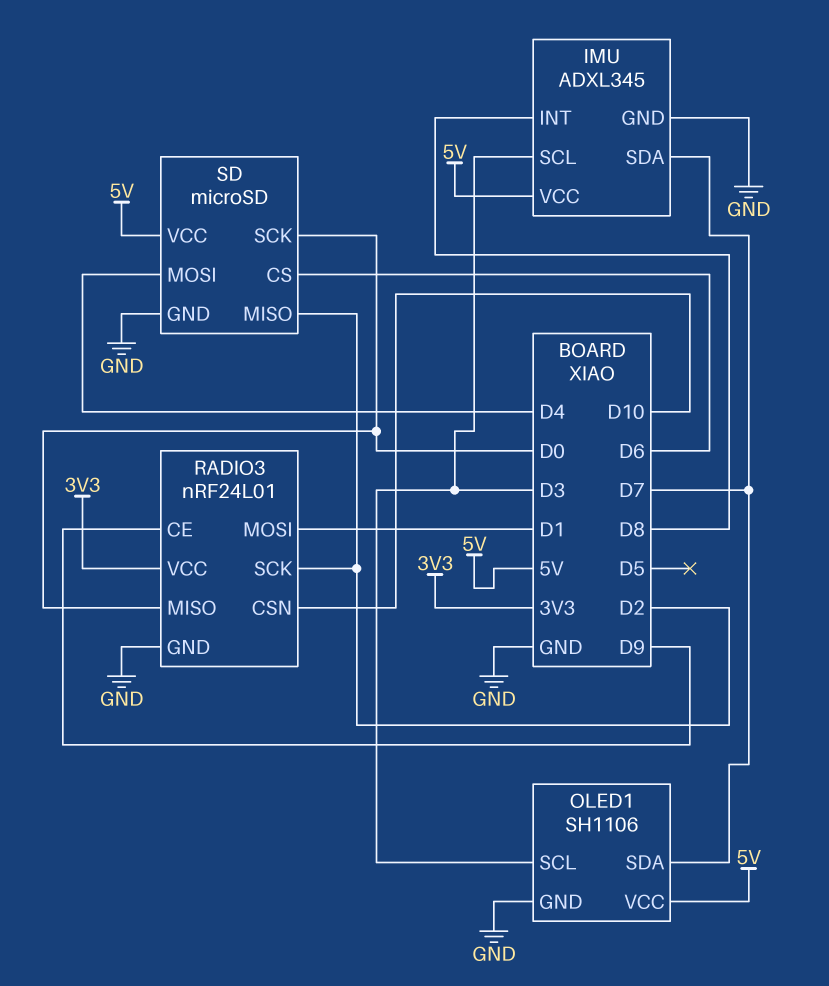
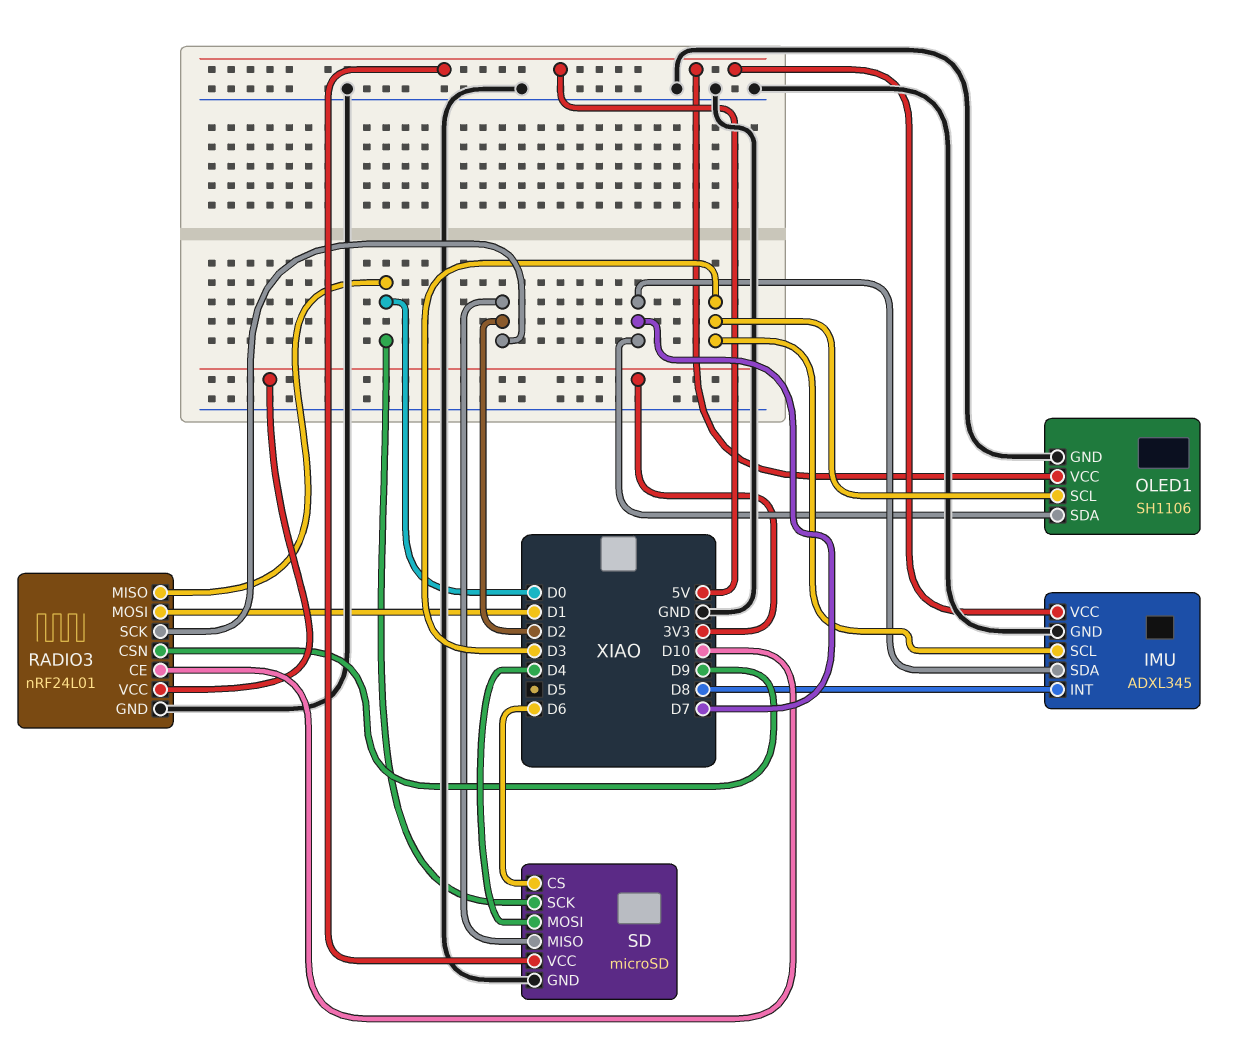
RADIO3 pin CE: D9 -> D10
RADIO3 pin CSN: D10 -> D9

